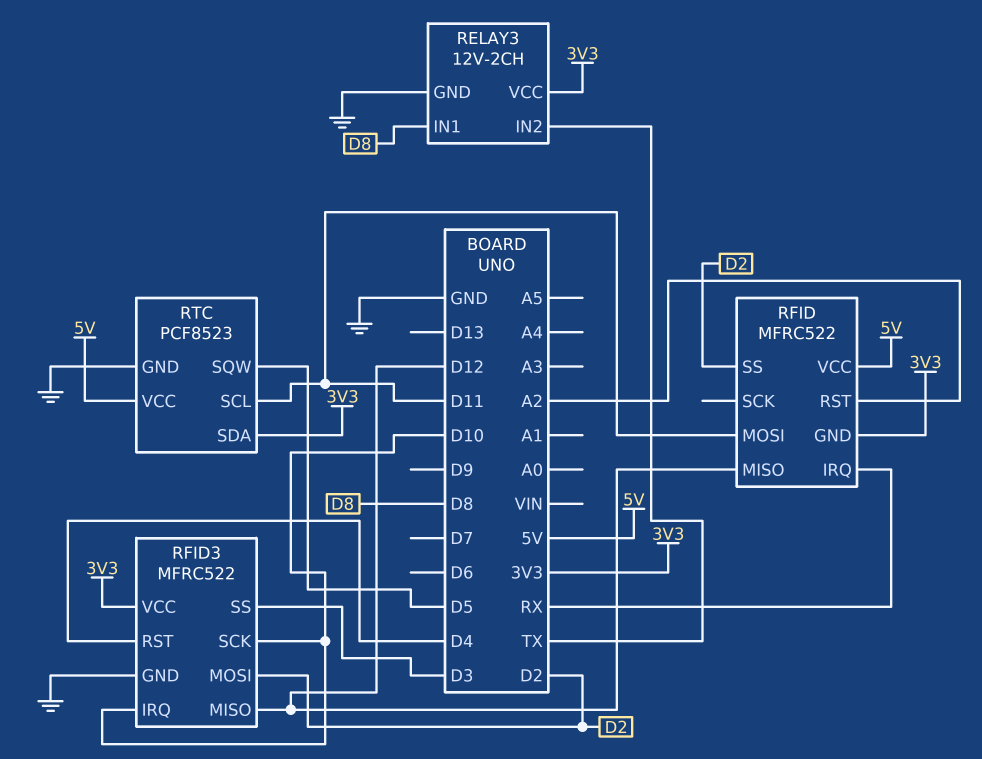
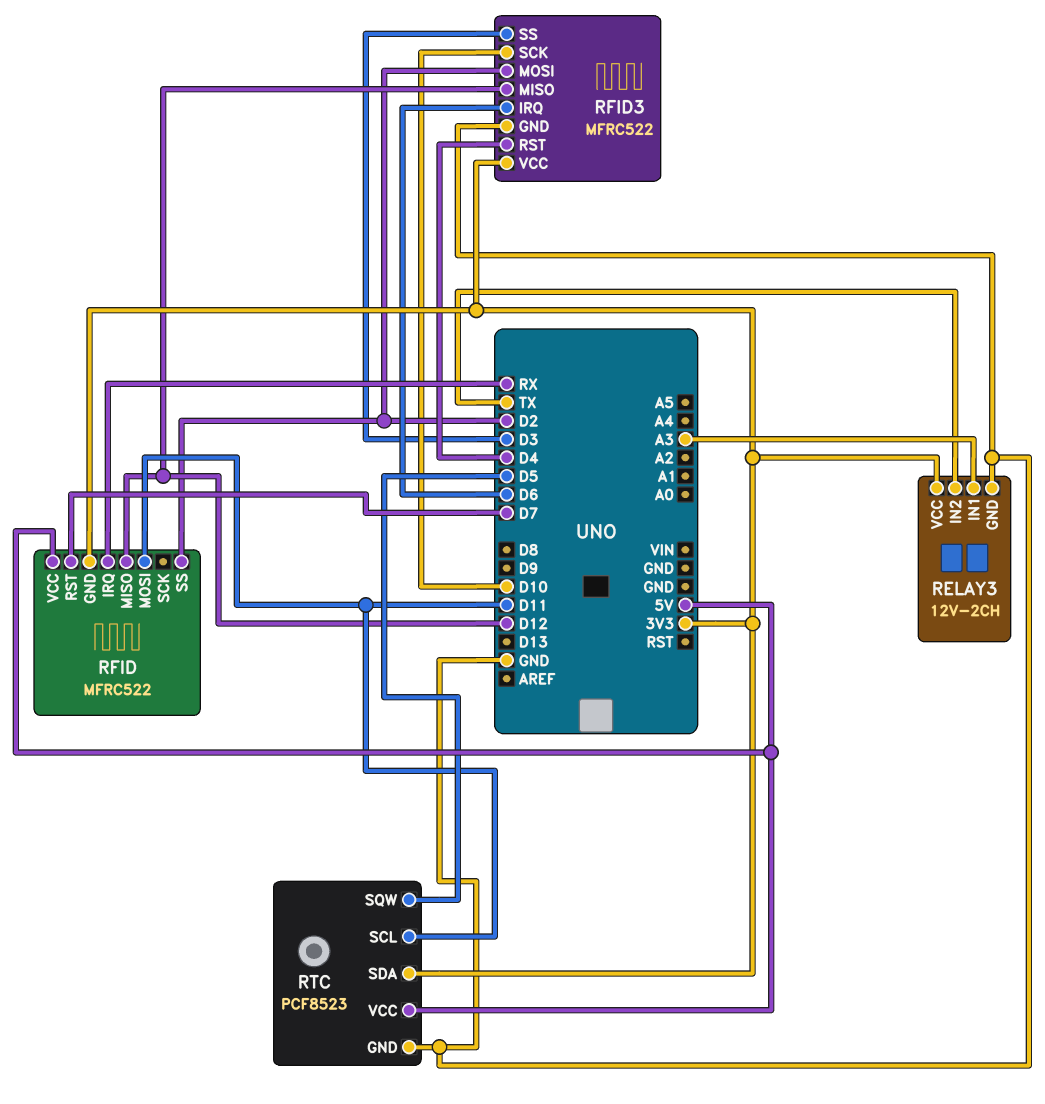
RELAY3 pin IN1: D8 -> A3
RFID pin RST: A2 -> D7
RFID3 pin IRQ: D10 -> D6

